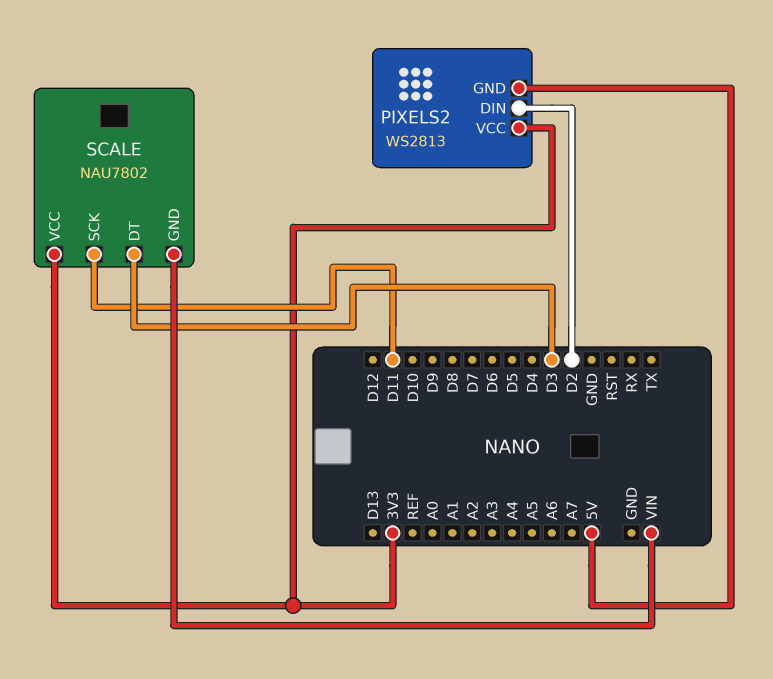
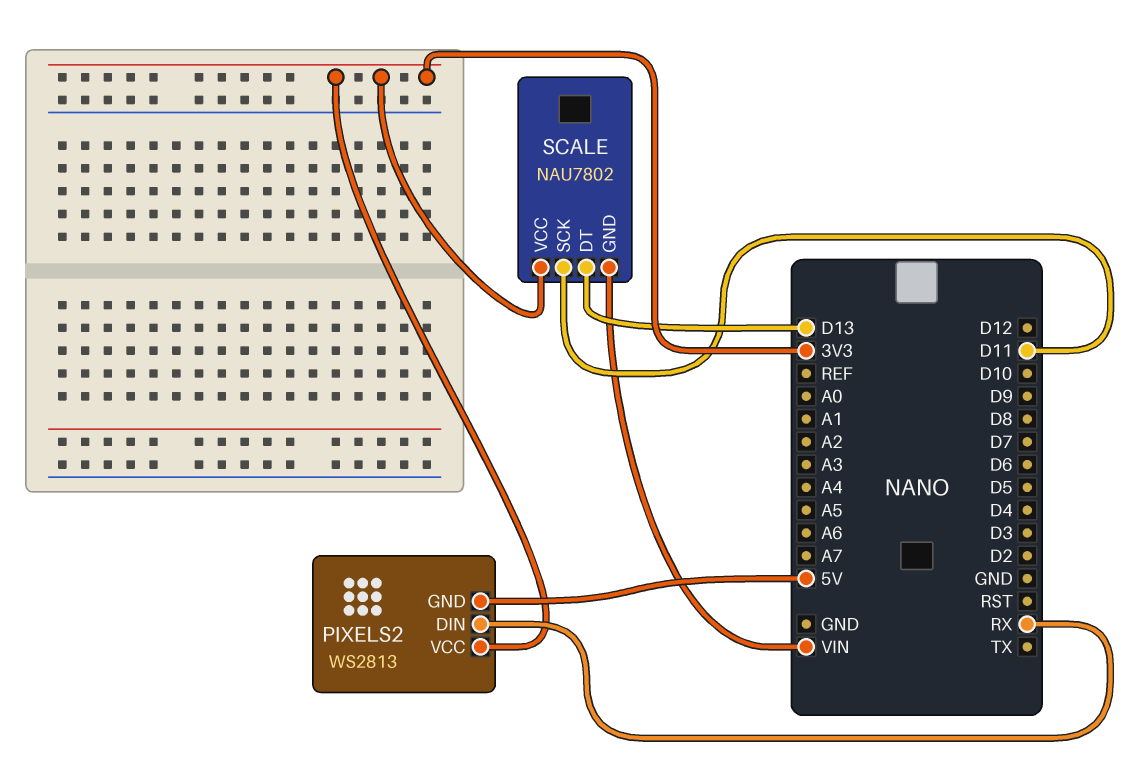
PIXELS2 pin DIN: D2 -> RX
SCALE pin DT: D3 -> D13

